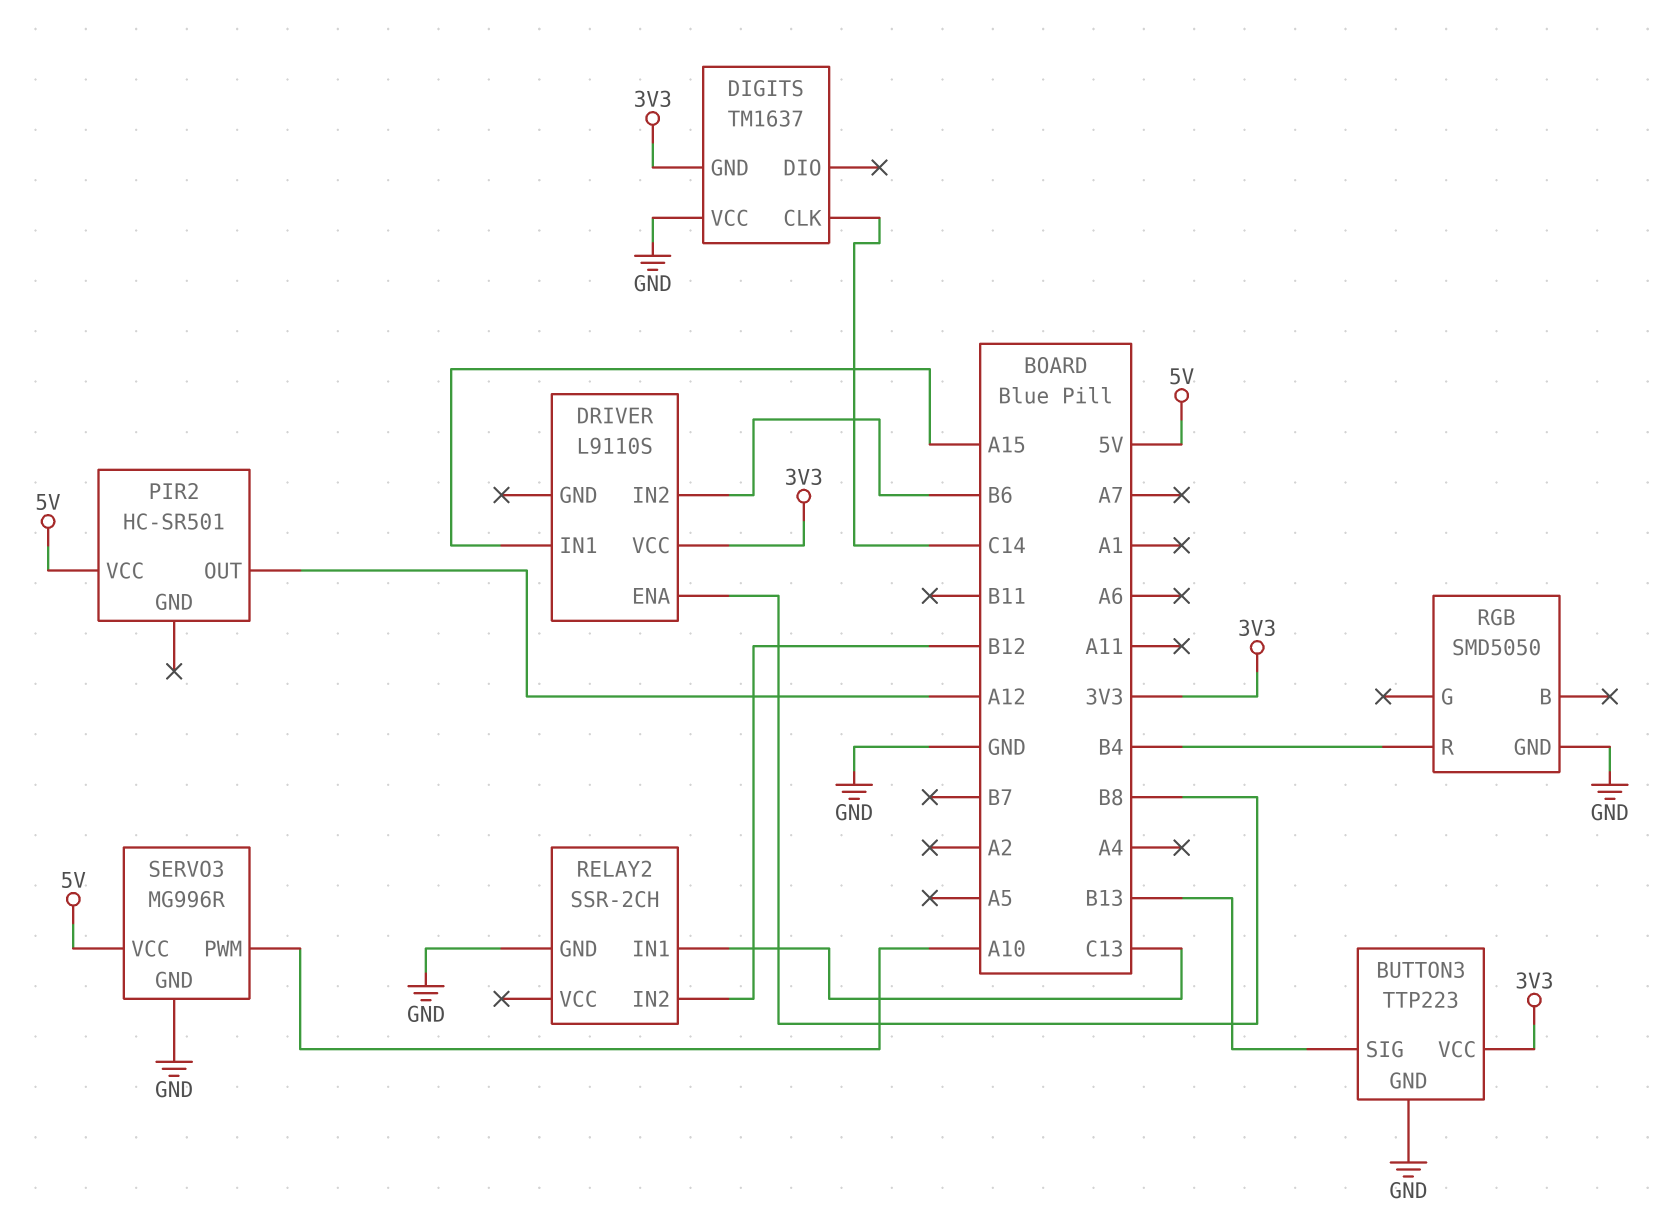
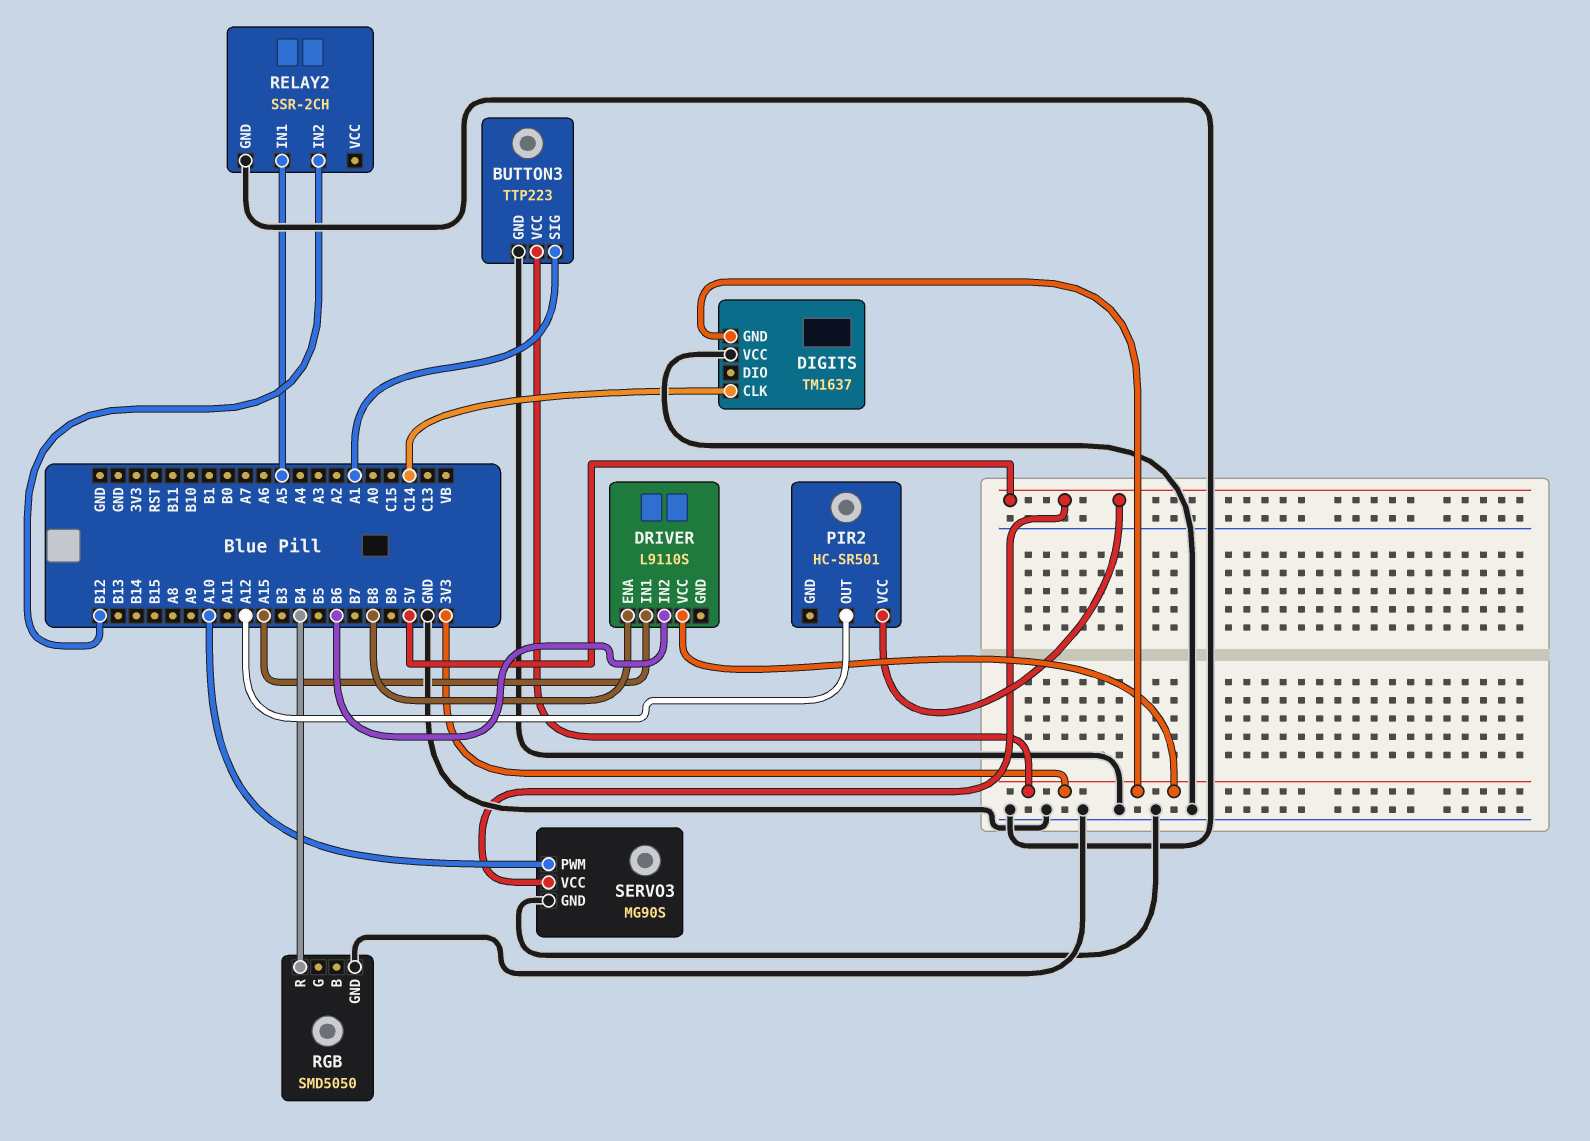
BUTTON3 pin SIG: B13 -> A1
RELAY2 pin IN1: C13 -> A5
SERVO3: MG996R -> MG90S

